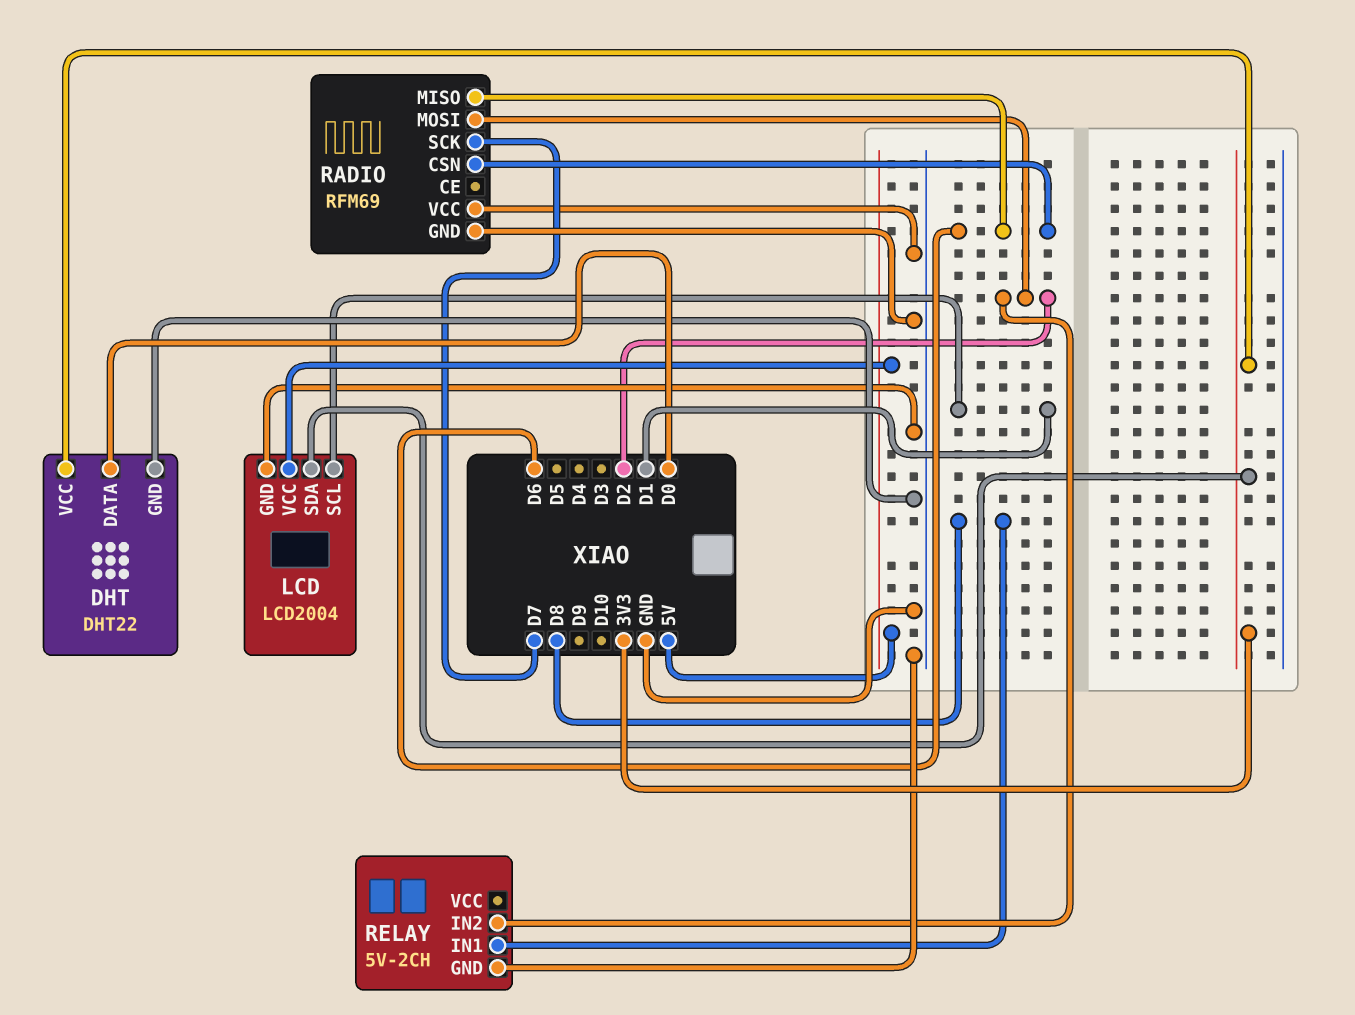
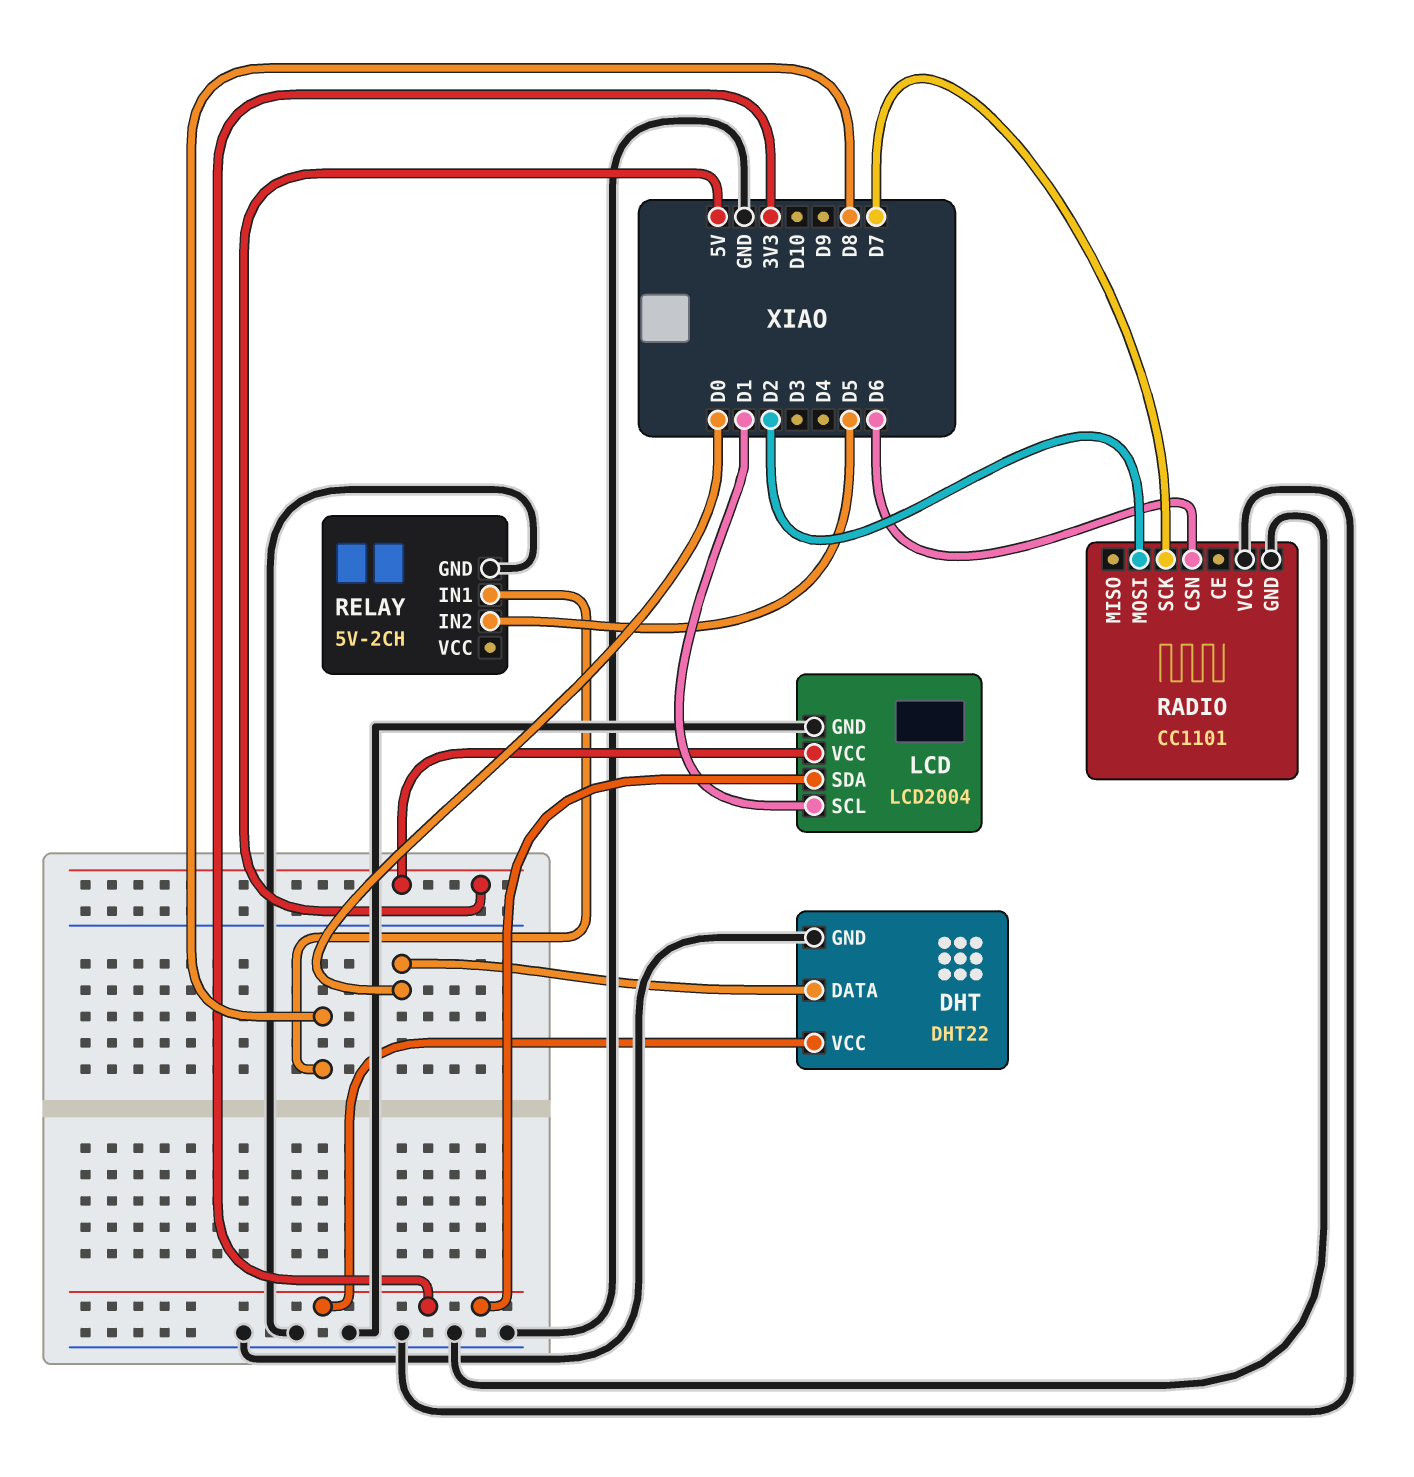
RADIO: RFM69 -> CC1101
RADIO pin MISO: D6 -> none
RELAY pin IN2: D2 -> D5

